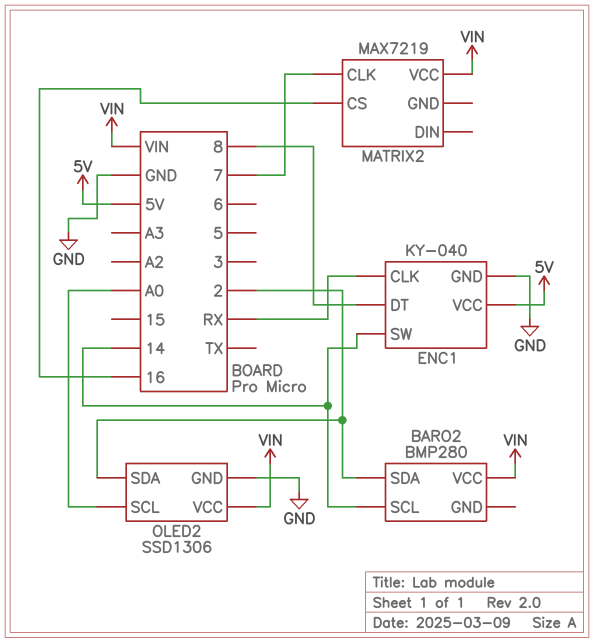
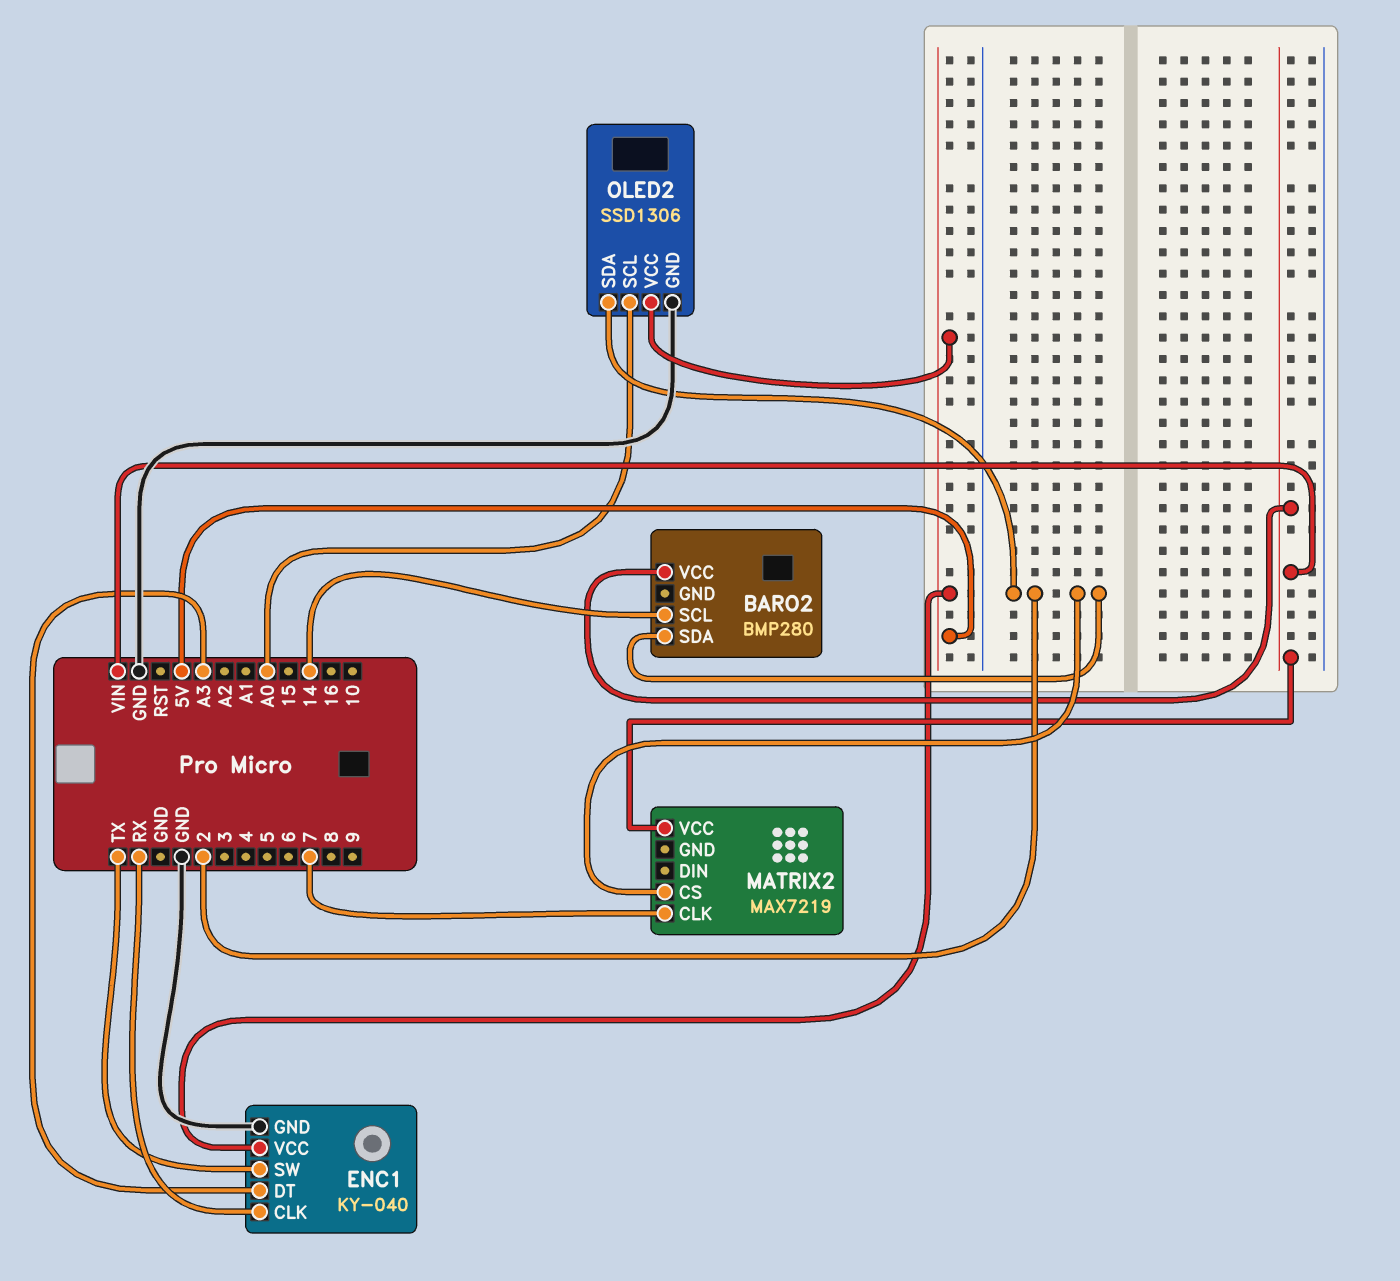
ENC1 pin DT: 8 -> A3
ENC1 pin SW: 14 -> TX
MATRIX2 pin CS: 16 -> 2
OLED2 pin VCC: VIN -> 5V

